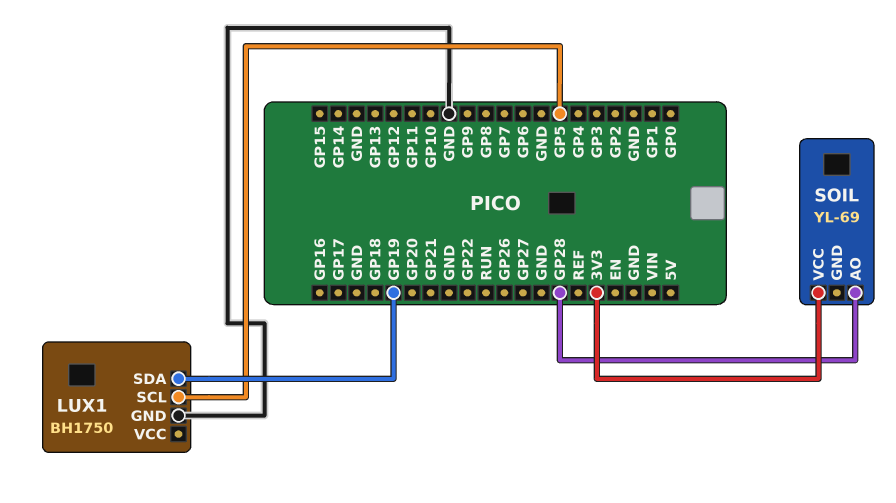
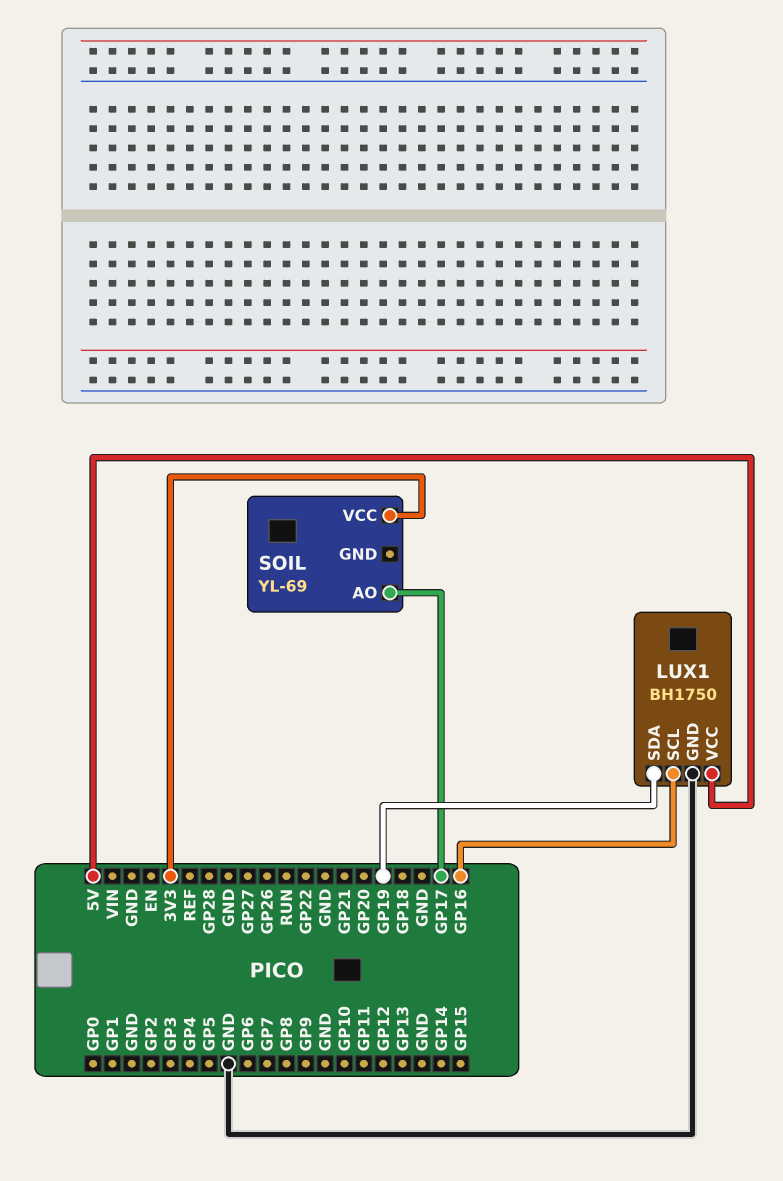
LUX1 pin SCL: GP5 -> GP16
LUX1 pin VCC: none -> 5V
SOIL pin AO: GP28 -> GP17

